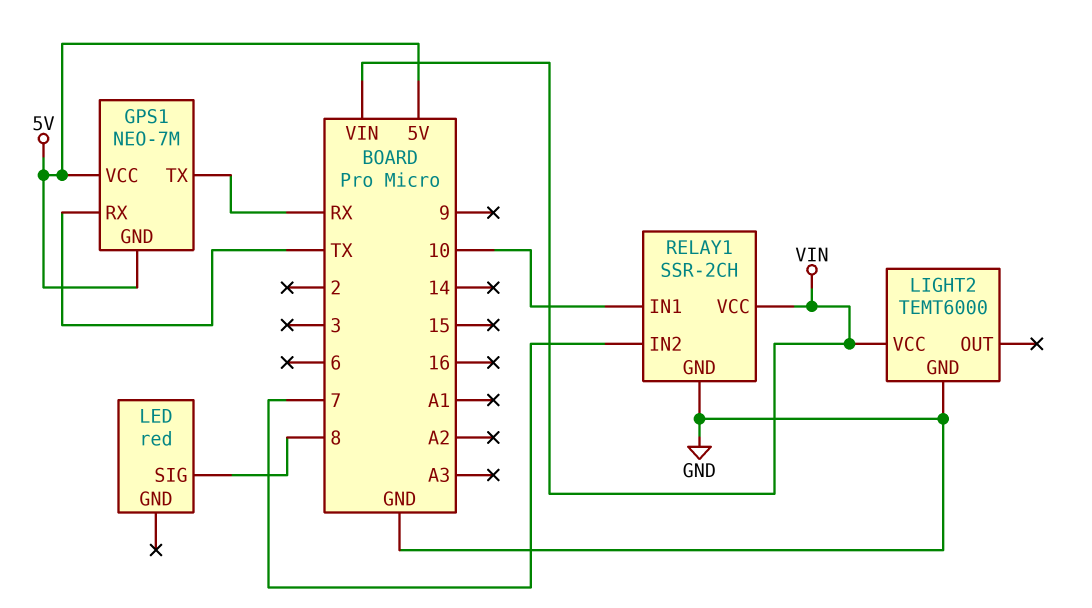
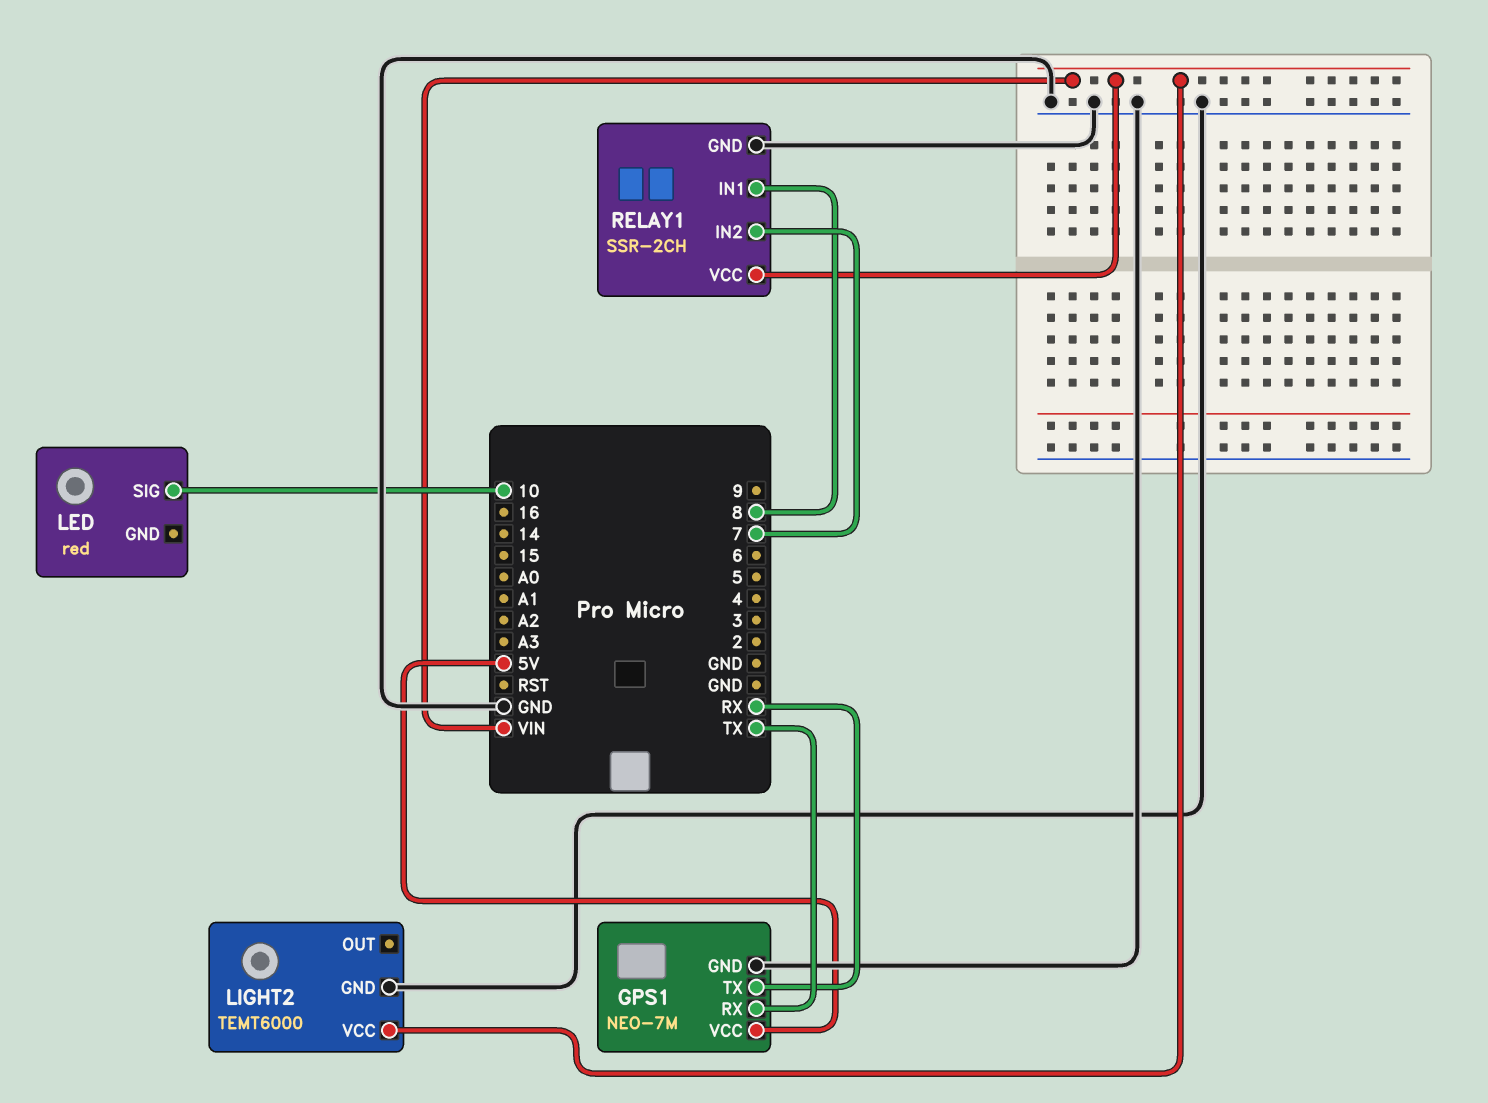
GPS1 pin GND: 5V -> GND
LED pin SIG: 8 -> 10
RELAY1 pin IN1: 10 -> 8

